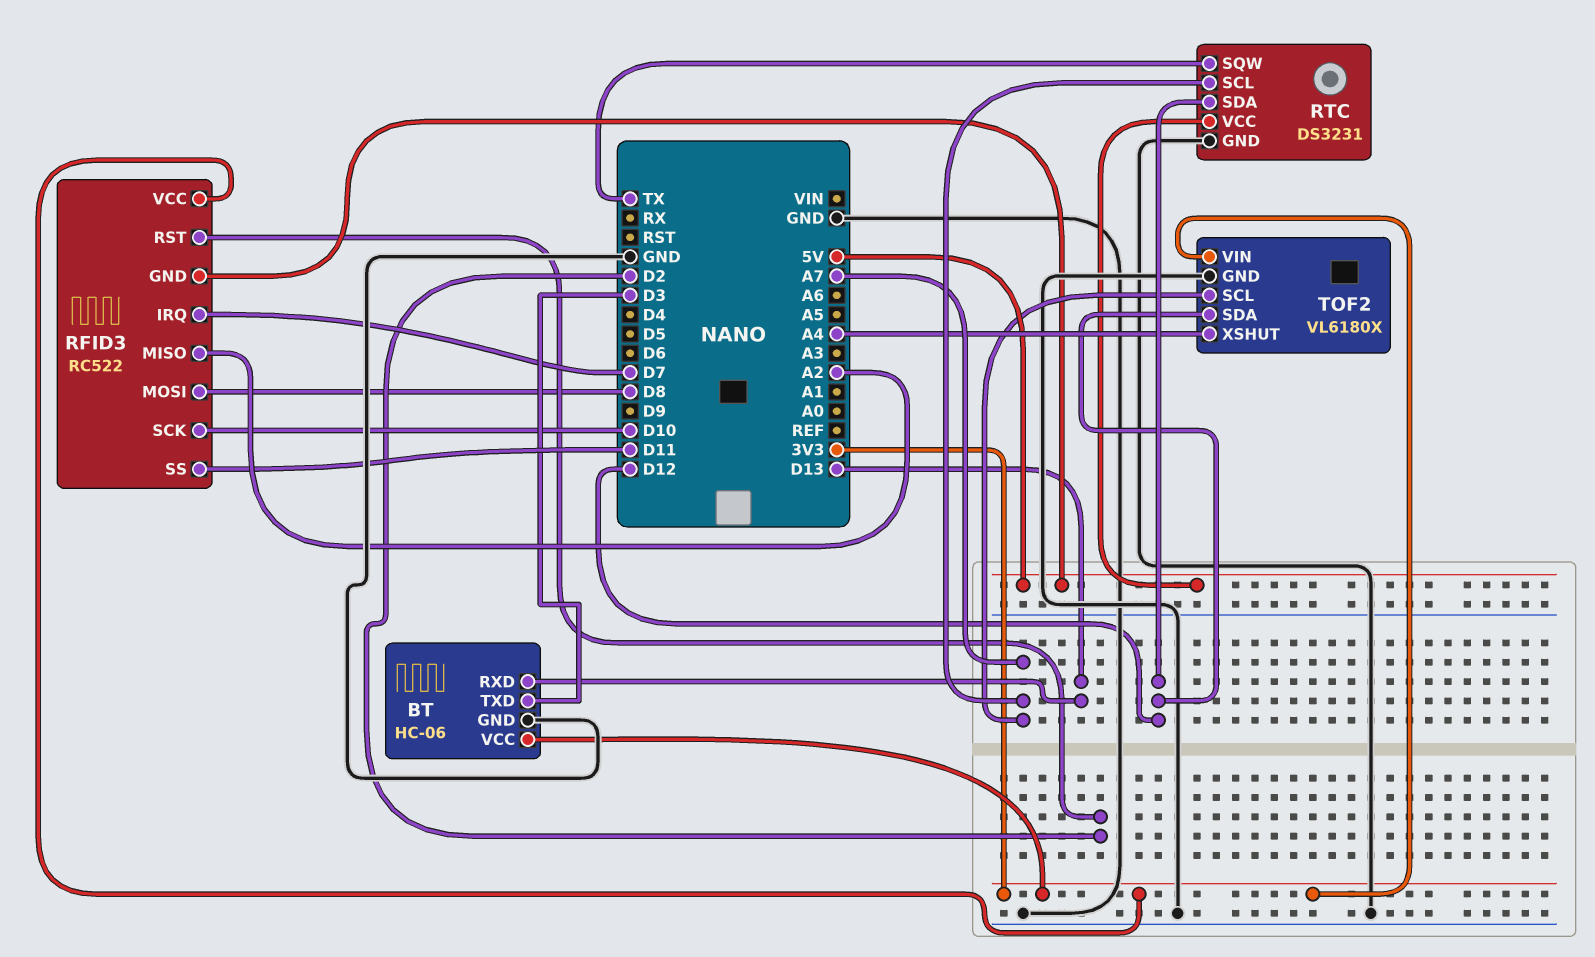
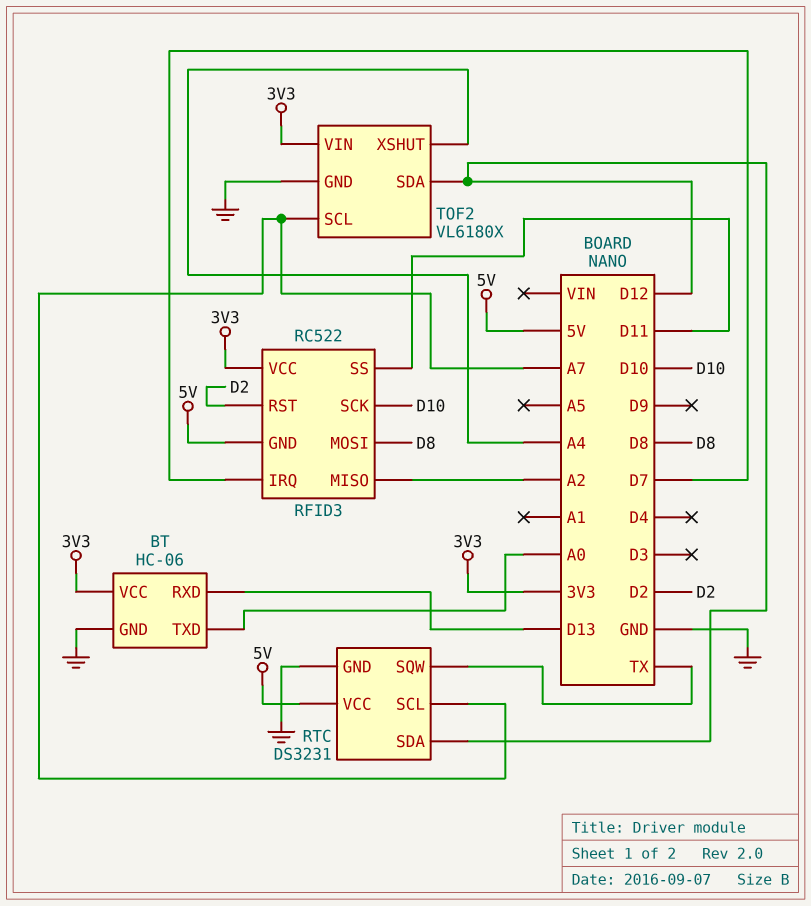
BT pin TXD: D3 -> A0

